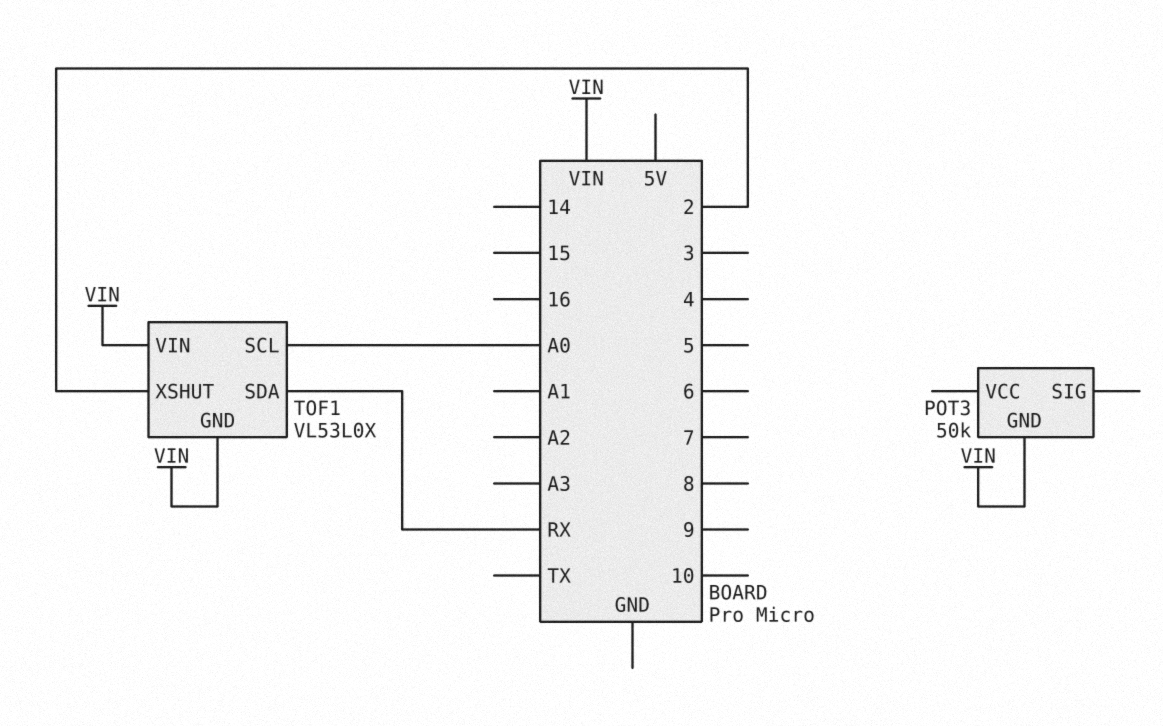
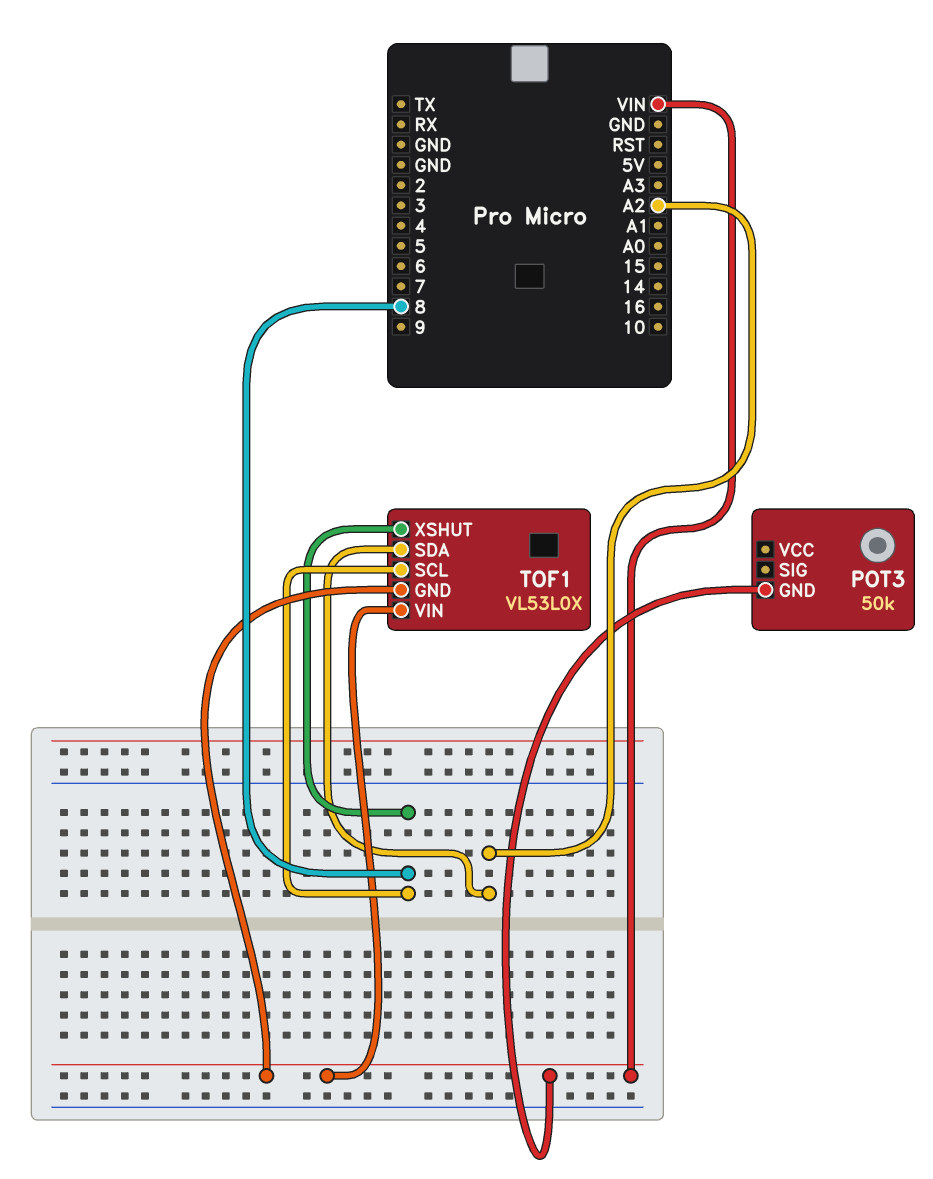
TOF1 pin SCL: A0 -> 8
TOF1 pin SDA: RX -> A2
TOF1 pin XSHUT: 2 -> 8

